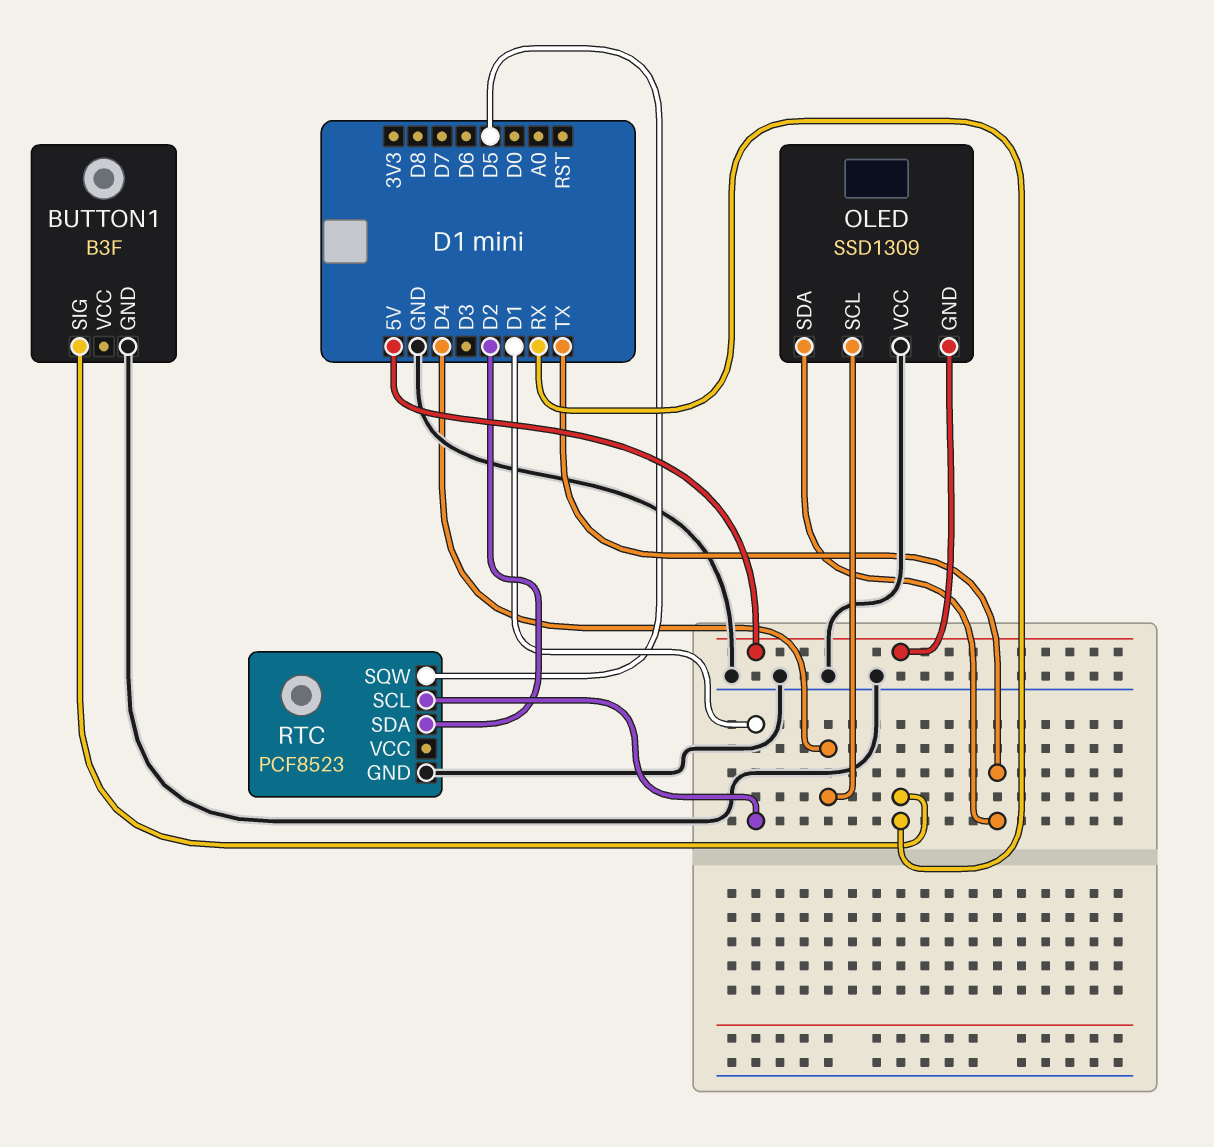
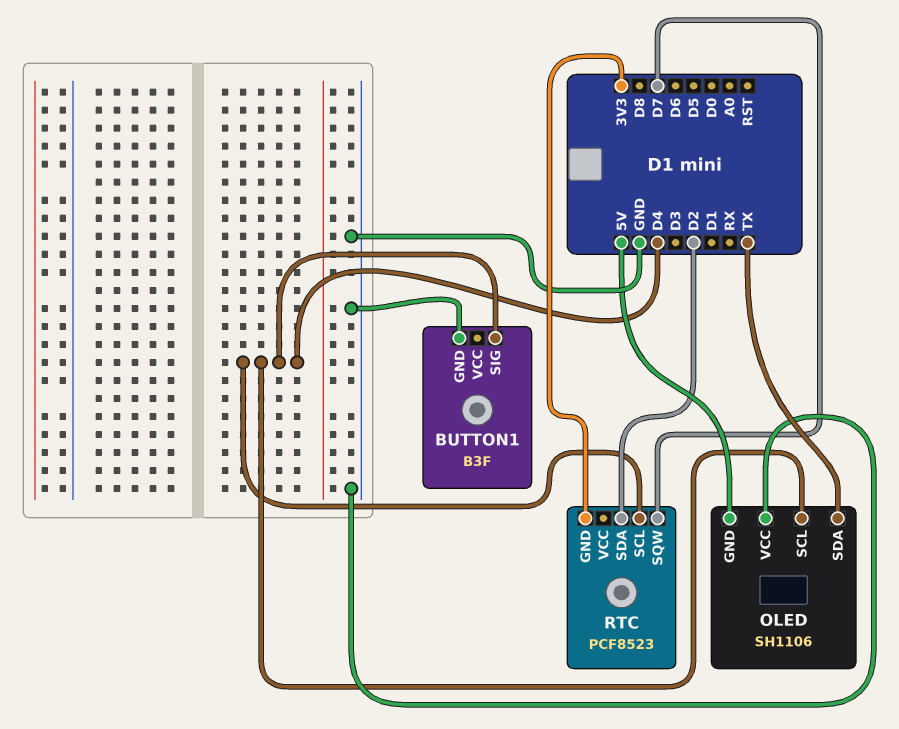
BUTTON1 pin SIG: RX -> D4
OLED: SSD1309 -> SH1106
RTC pin GND: GND -> 3V3
RTC pin SCL: D1 -> D4
RTC pin SQW: D5 -> D7

